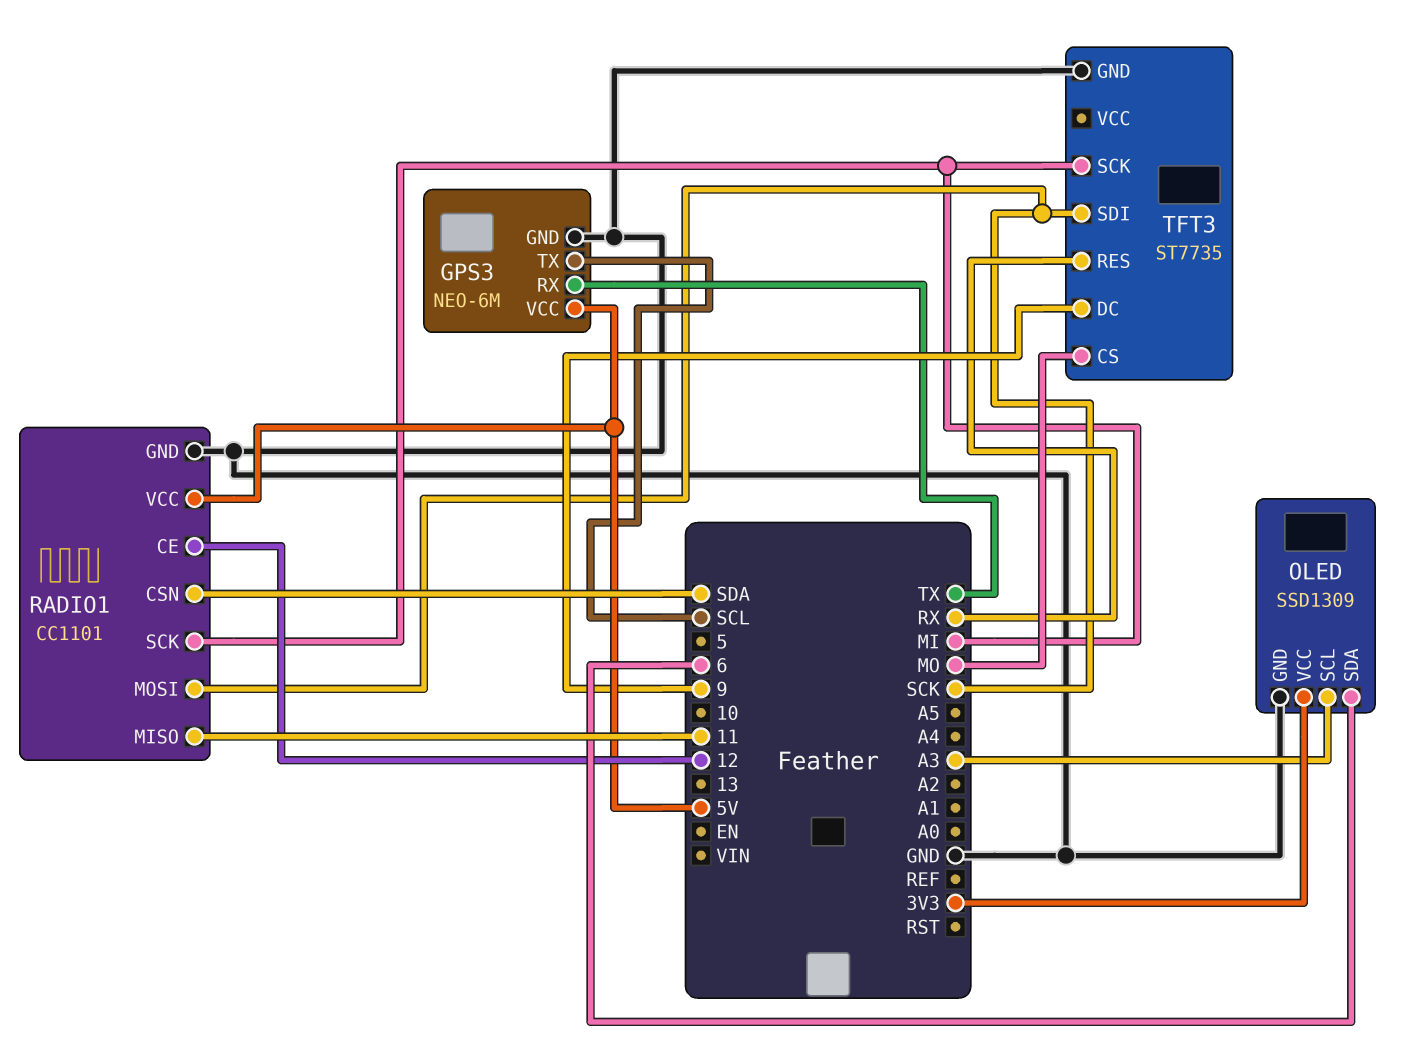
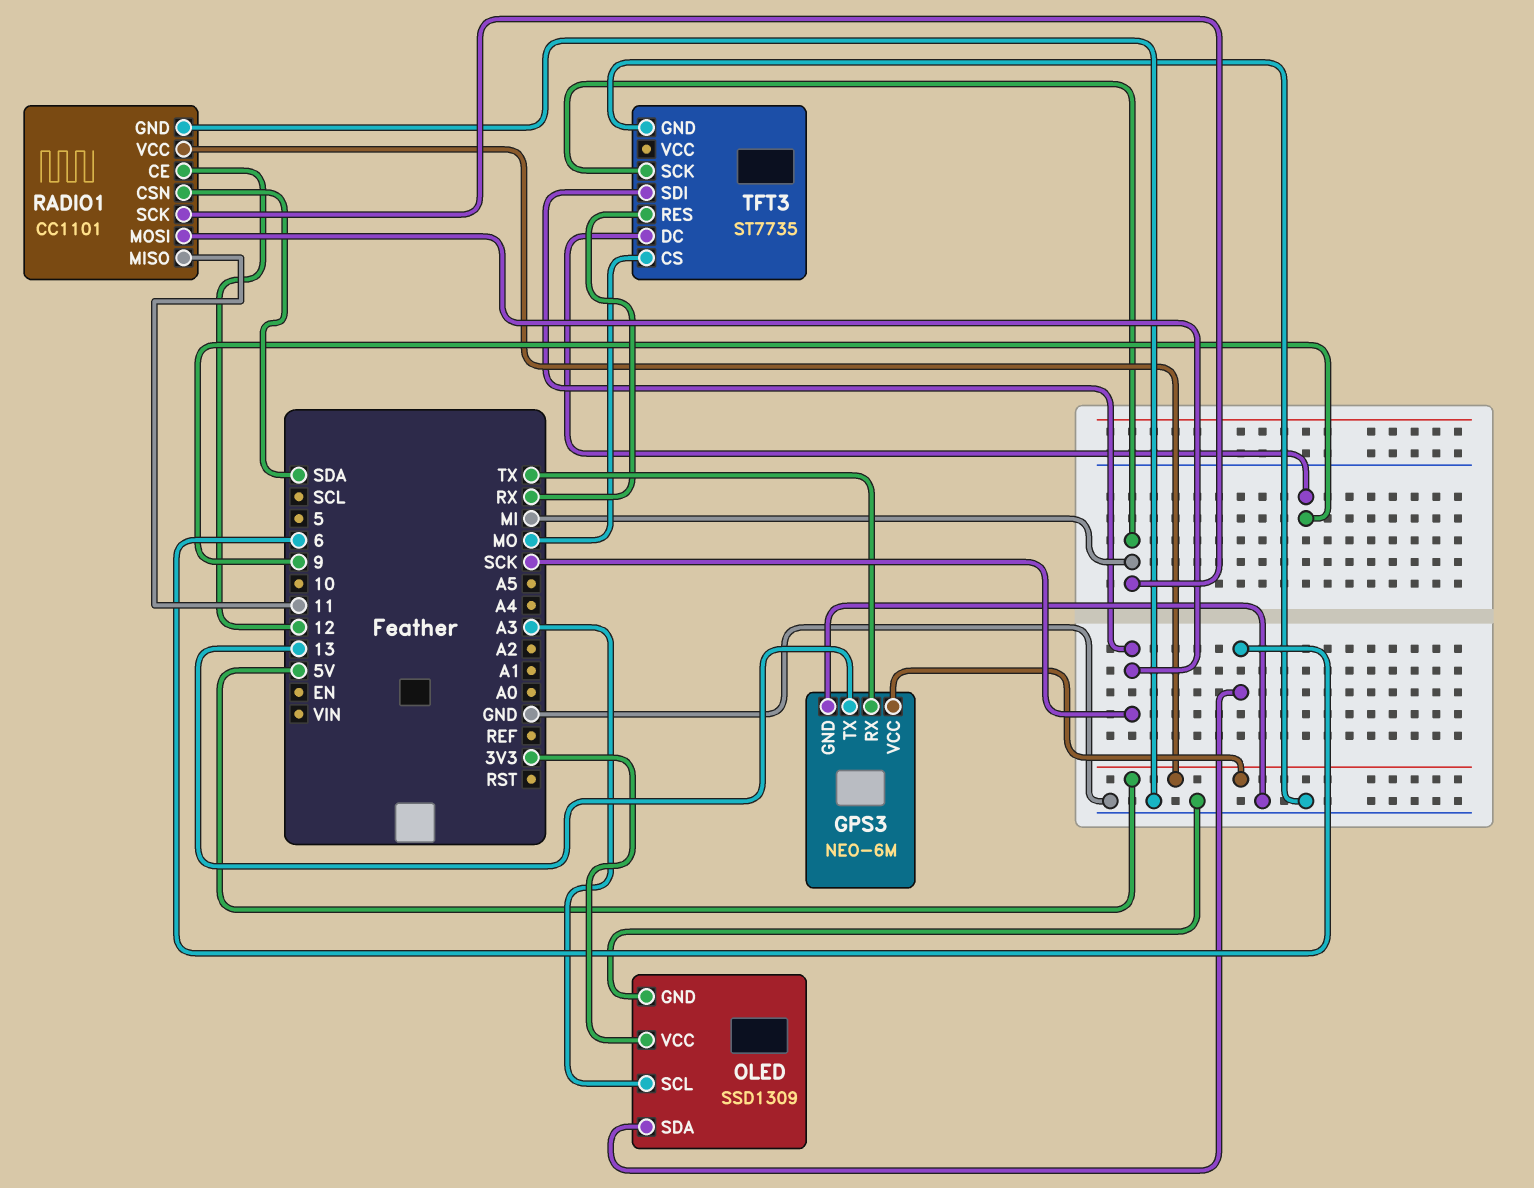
GPS3 pin TX: SCL -> 13

